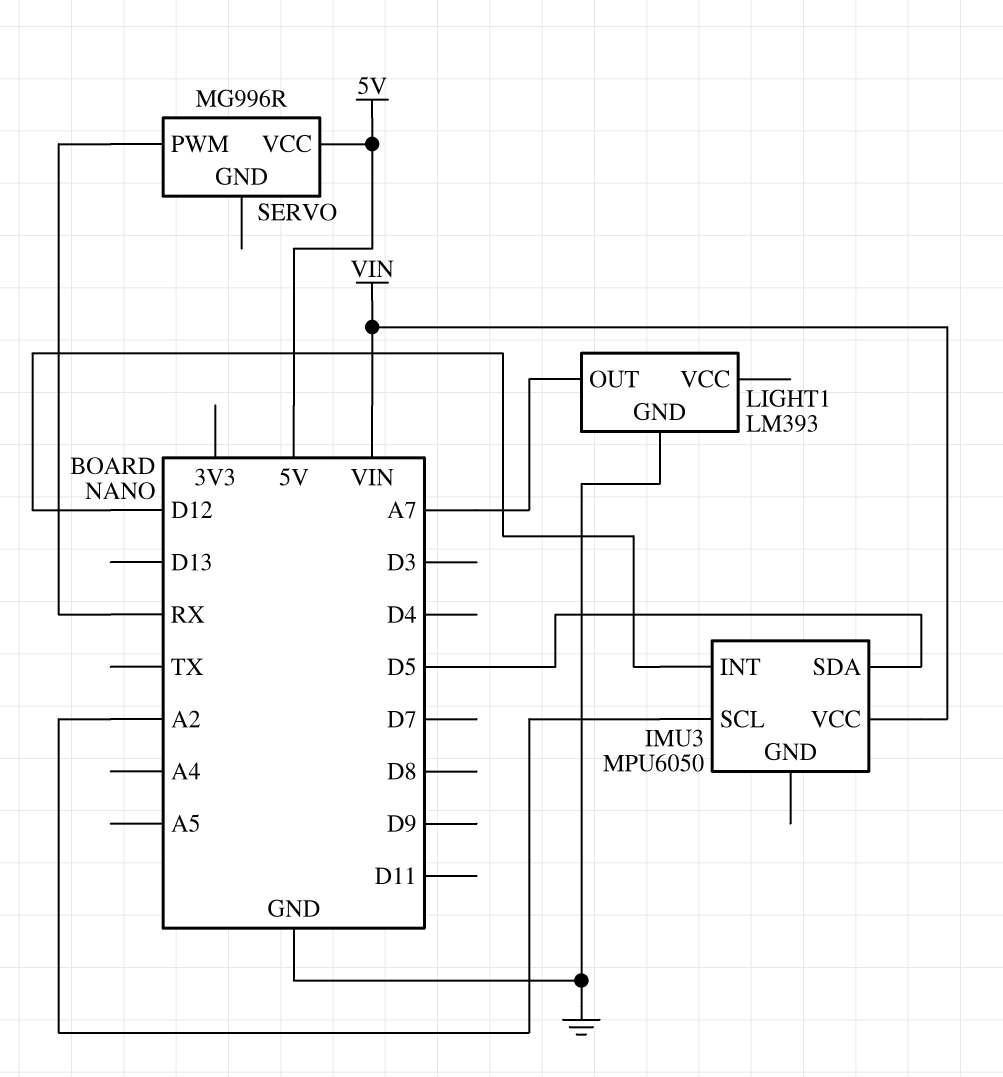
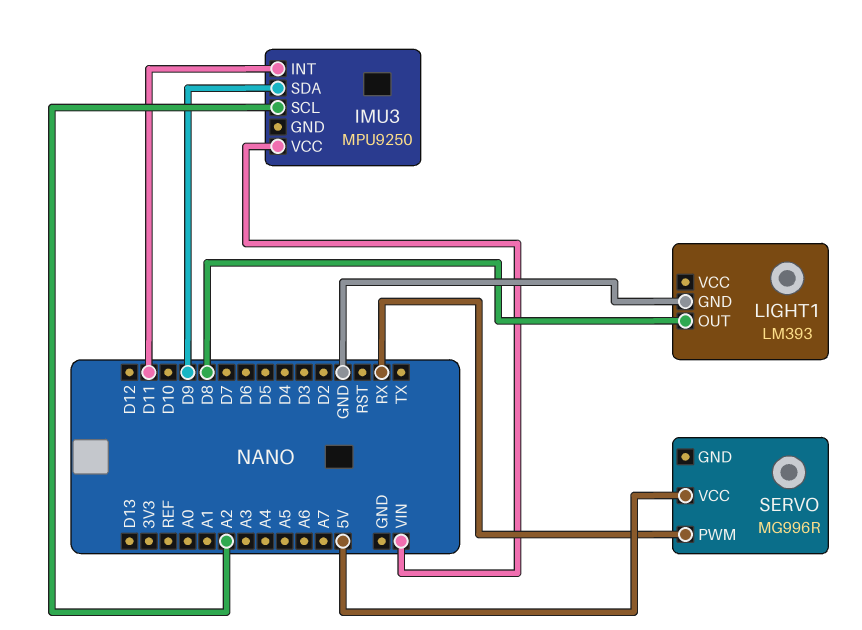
IMU3: MPU6050 -> MPU9250
IMU3 pin INT: D12 -> D11
IMU3 pin SDA: D5 -> D9
LIGHT1 pin OUT: A7 -> D8

